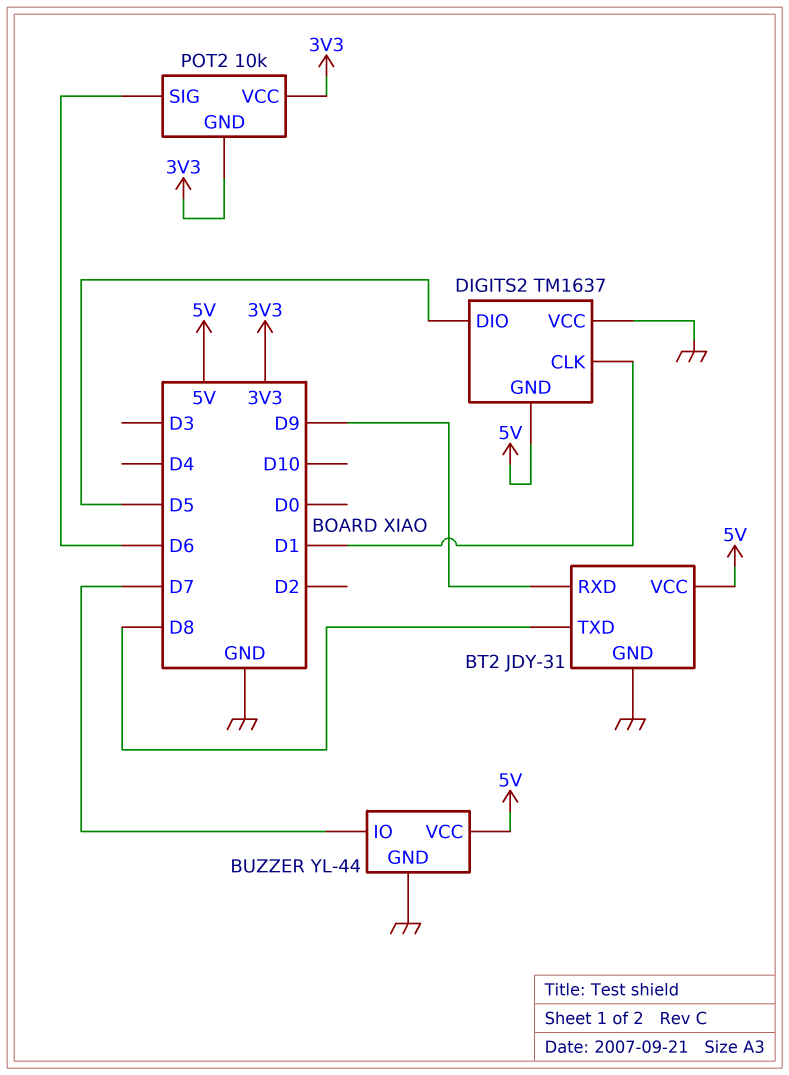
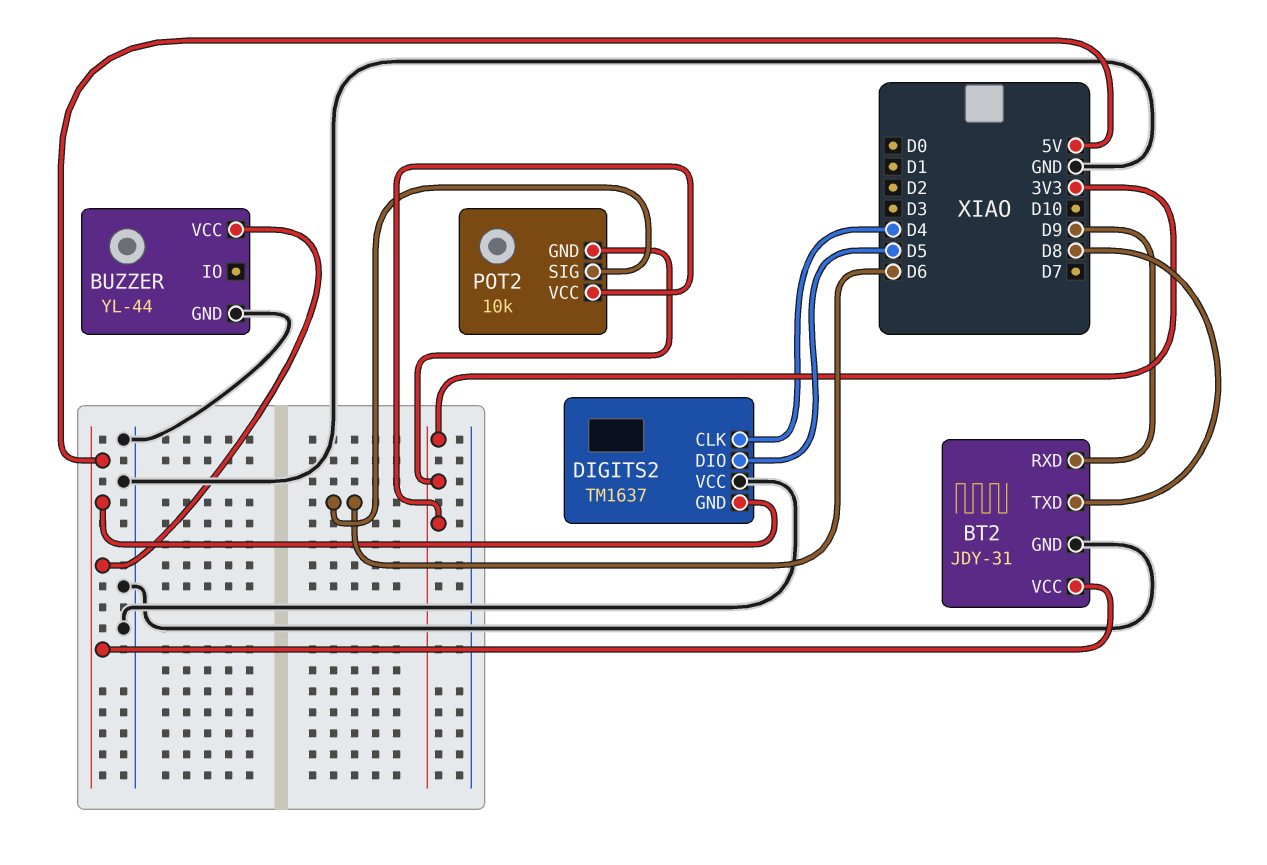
BUZZER pin IO: D7 -> none
DIGITS2 pin CLK: D1 -> D4

